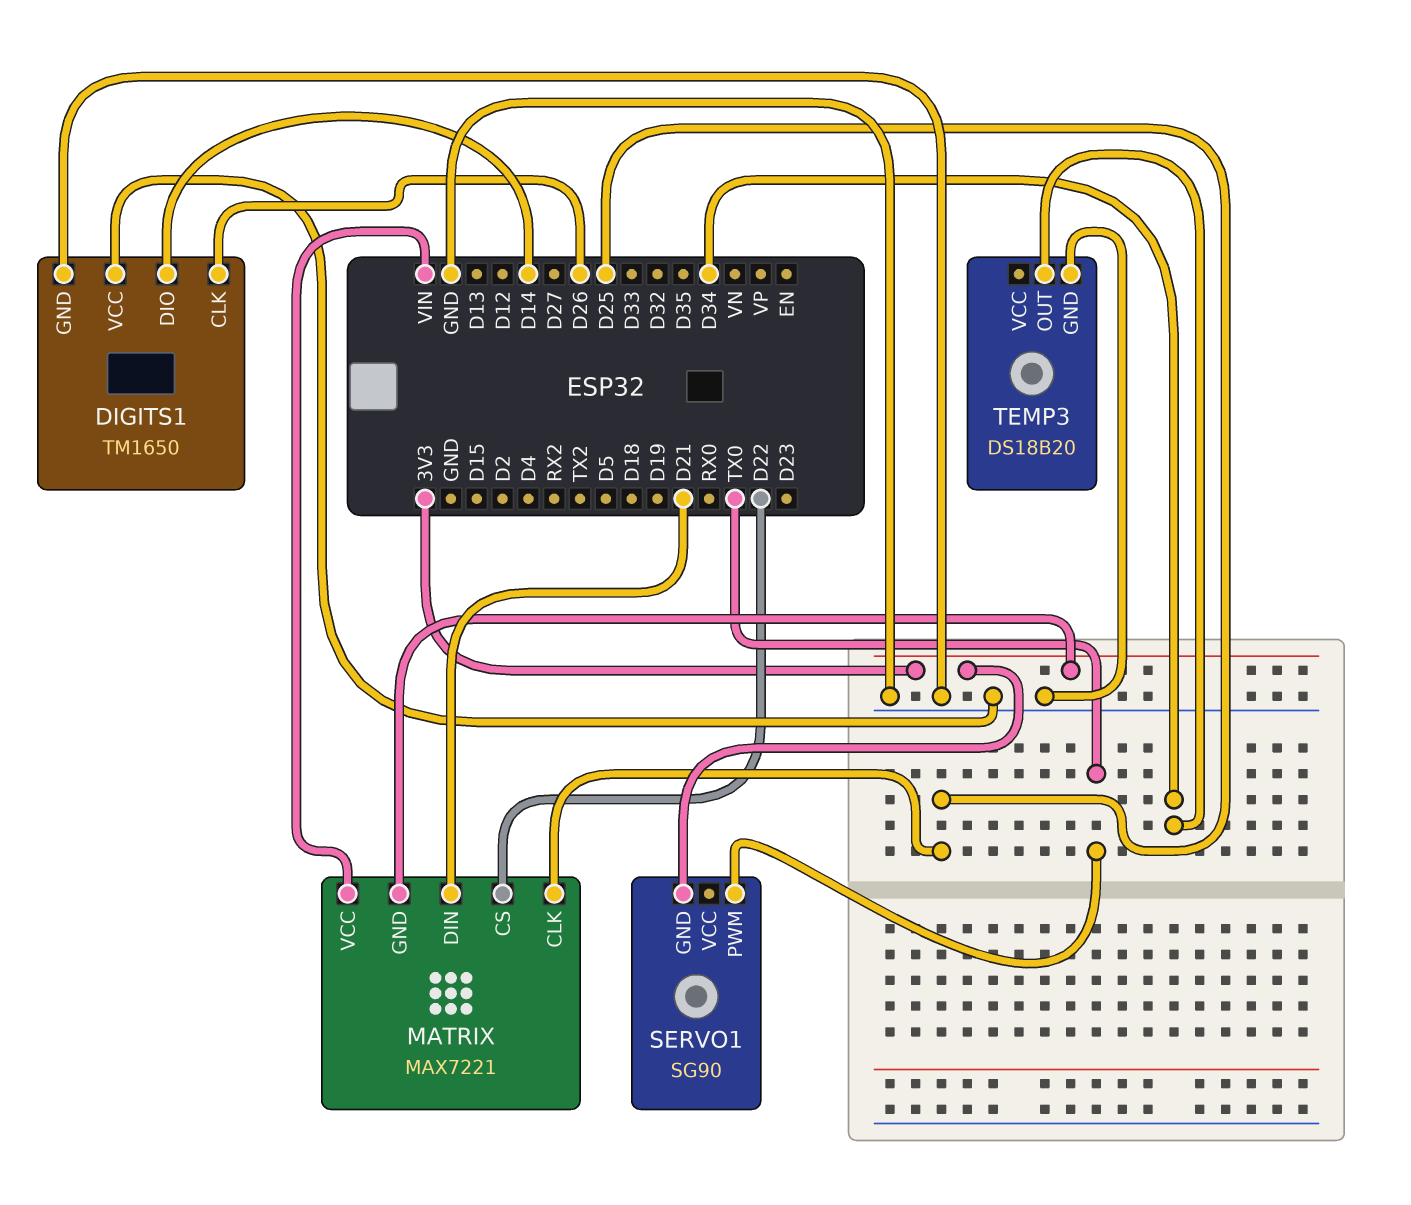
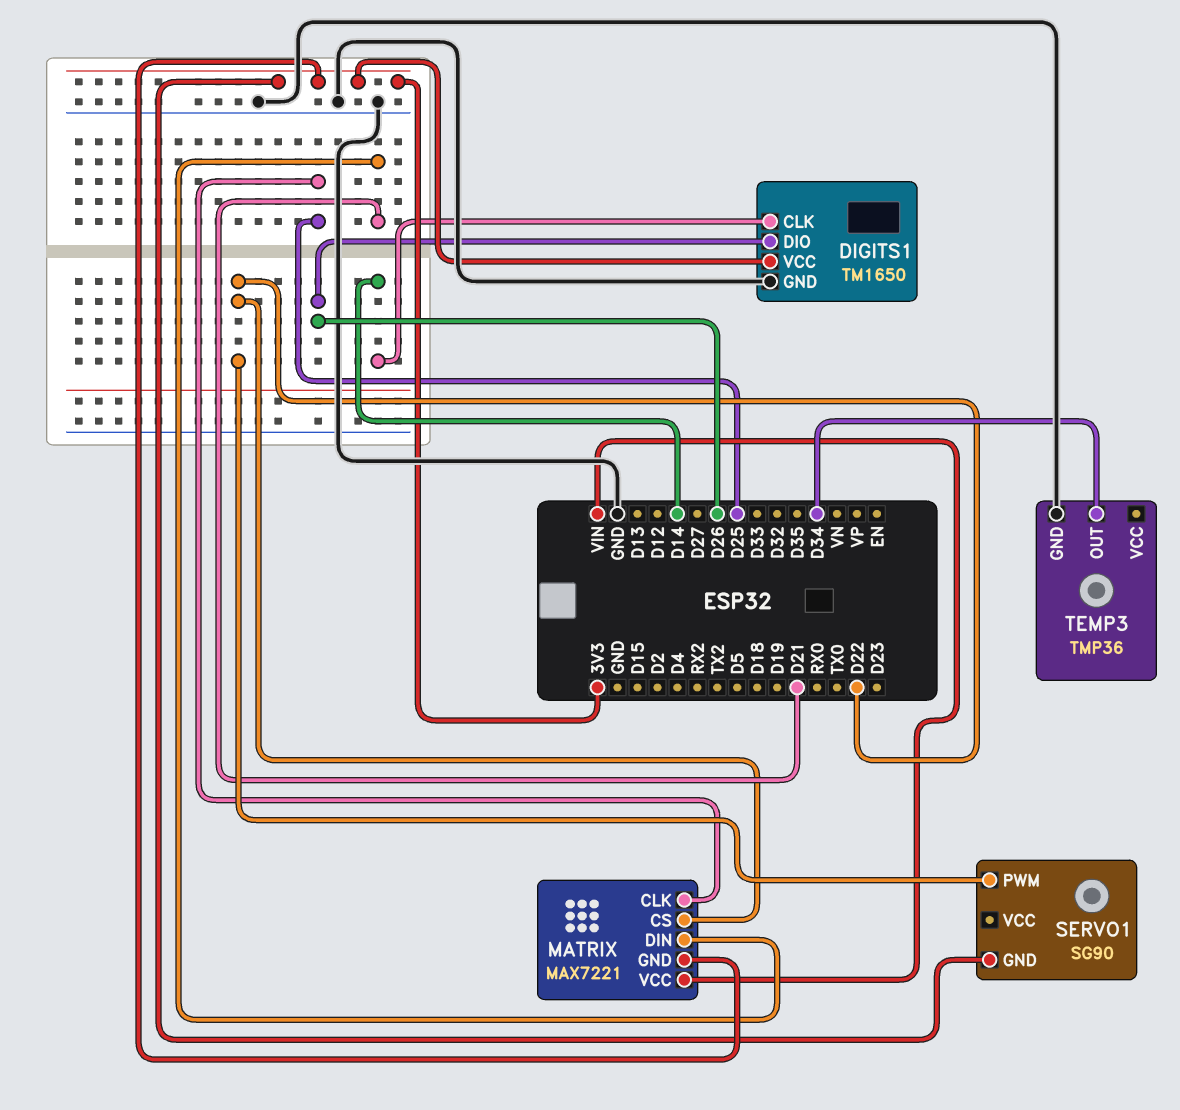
DIGITS1 pin CLK: D26 -> D14
DIGITS1 pin DIO: D14 -> D26
DIGITS1 pin VCC: GND -> 3V3
SERVO1 pin PWM: TX0 -> D22
TEMP3: DS18B20 -> TMP36

